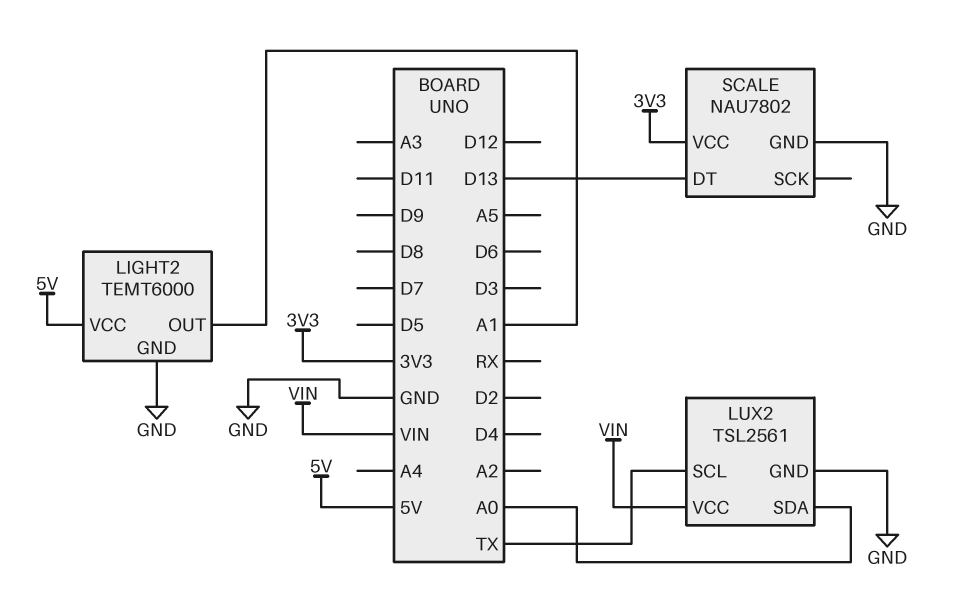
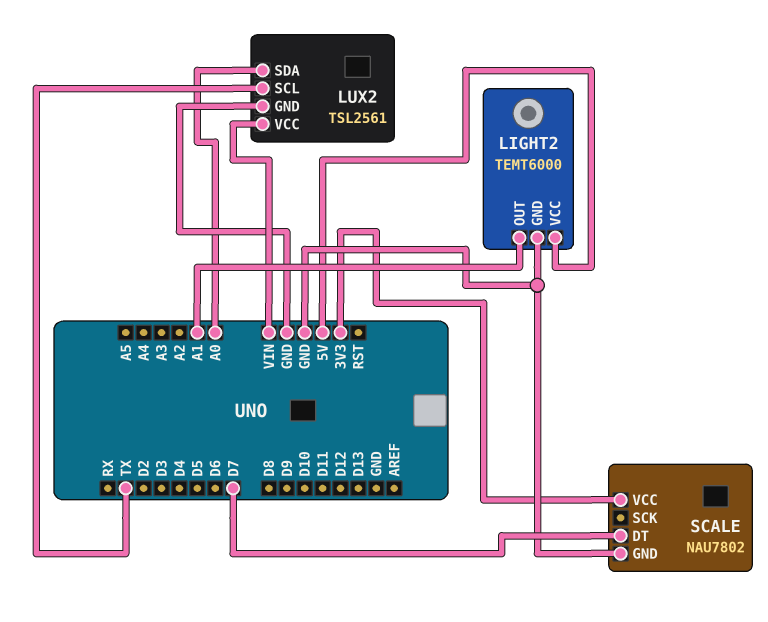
SCALE pin DT: D13 -> D7

